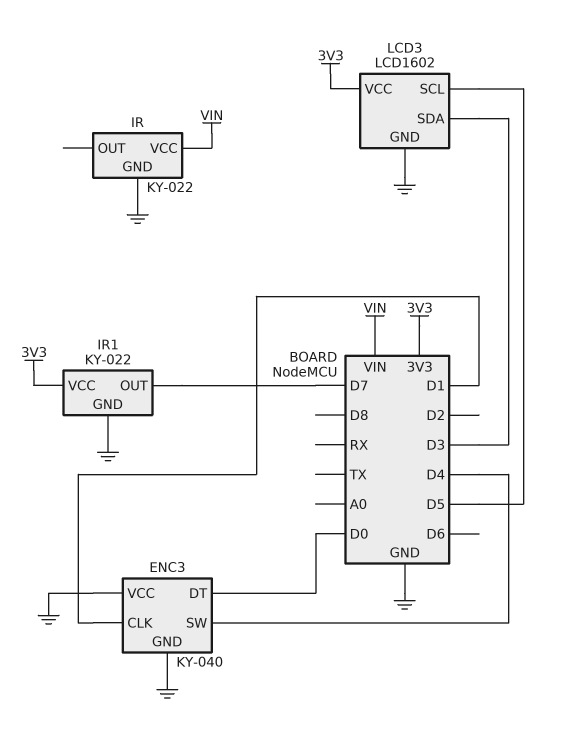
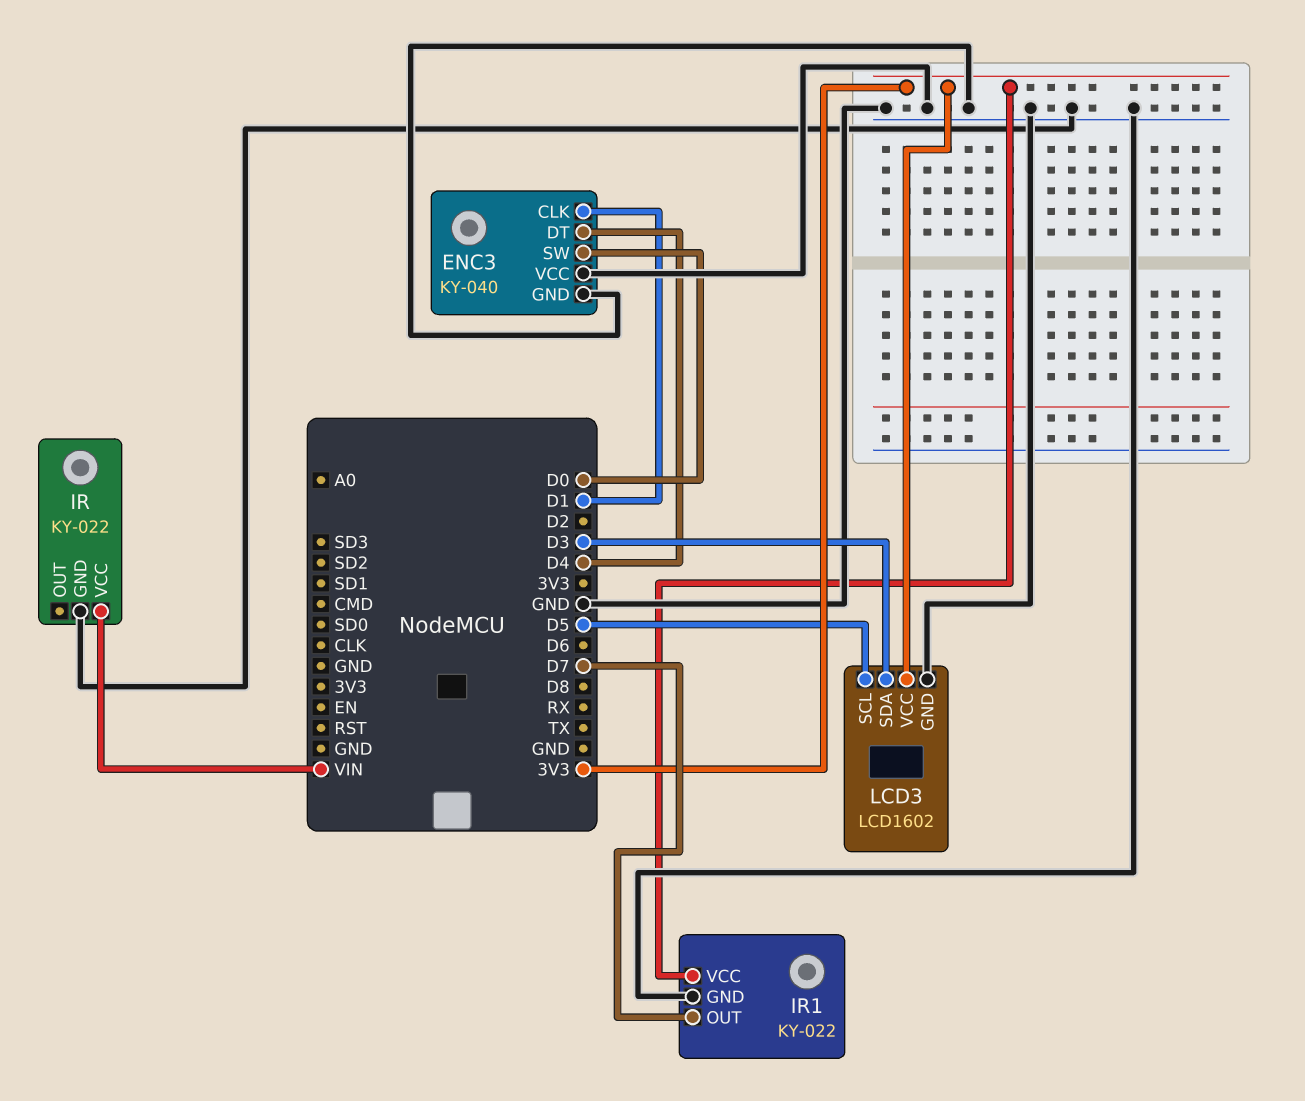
ENC3 pin DT: D0 -> D4
ENC3 pin SW: D4 -> D0

